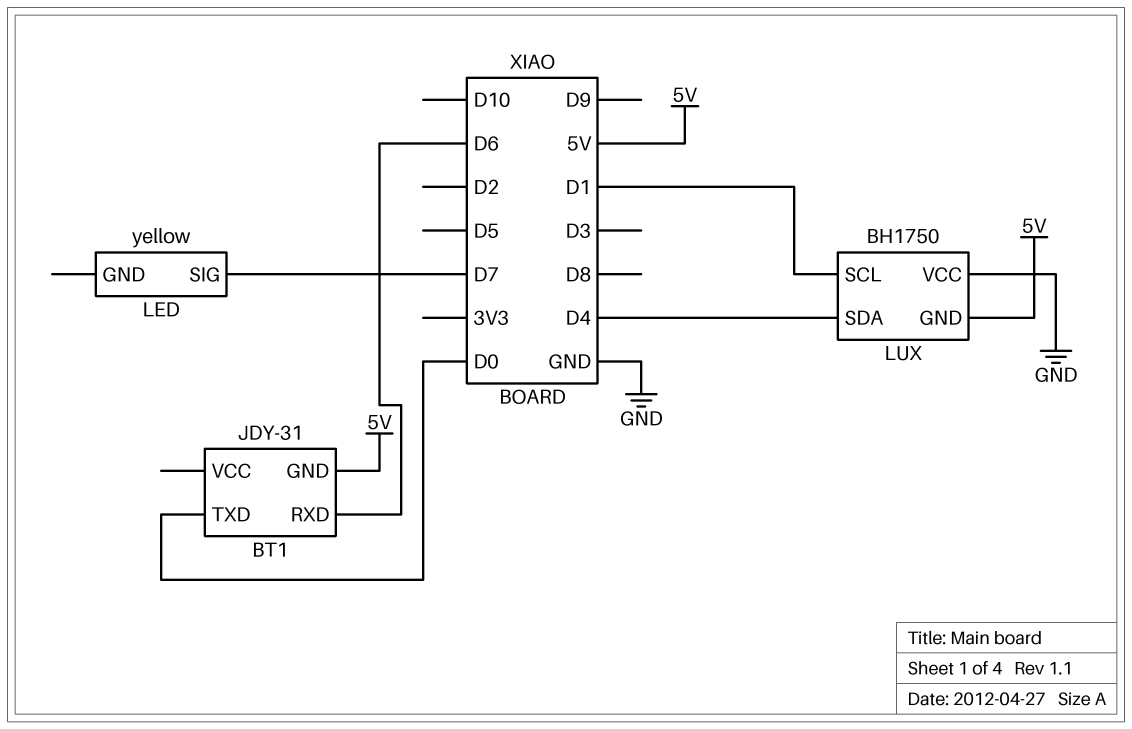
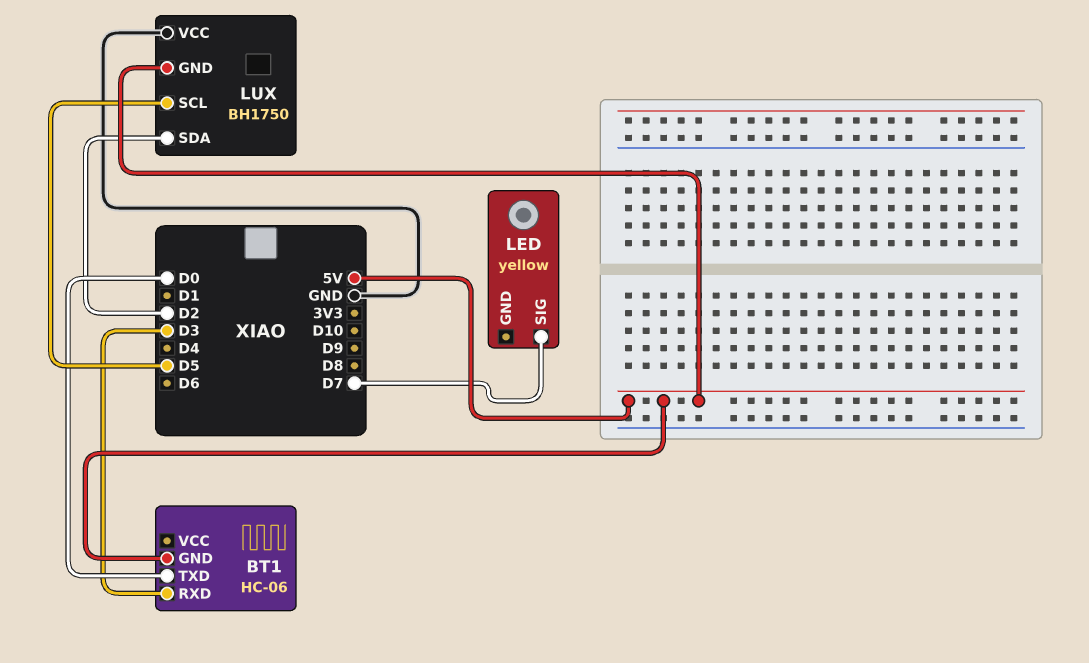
BT1: JDY-31 -> HC-06
BT1 pin RXD: D6 -> D3
LUX pin SCL: D1 -> D5
LUX pin SDA: D4 -> D2

